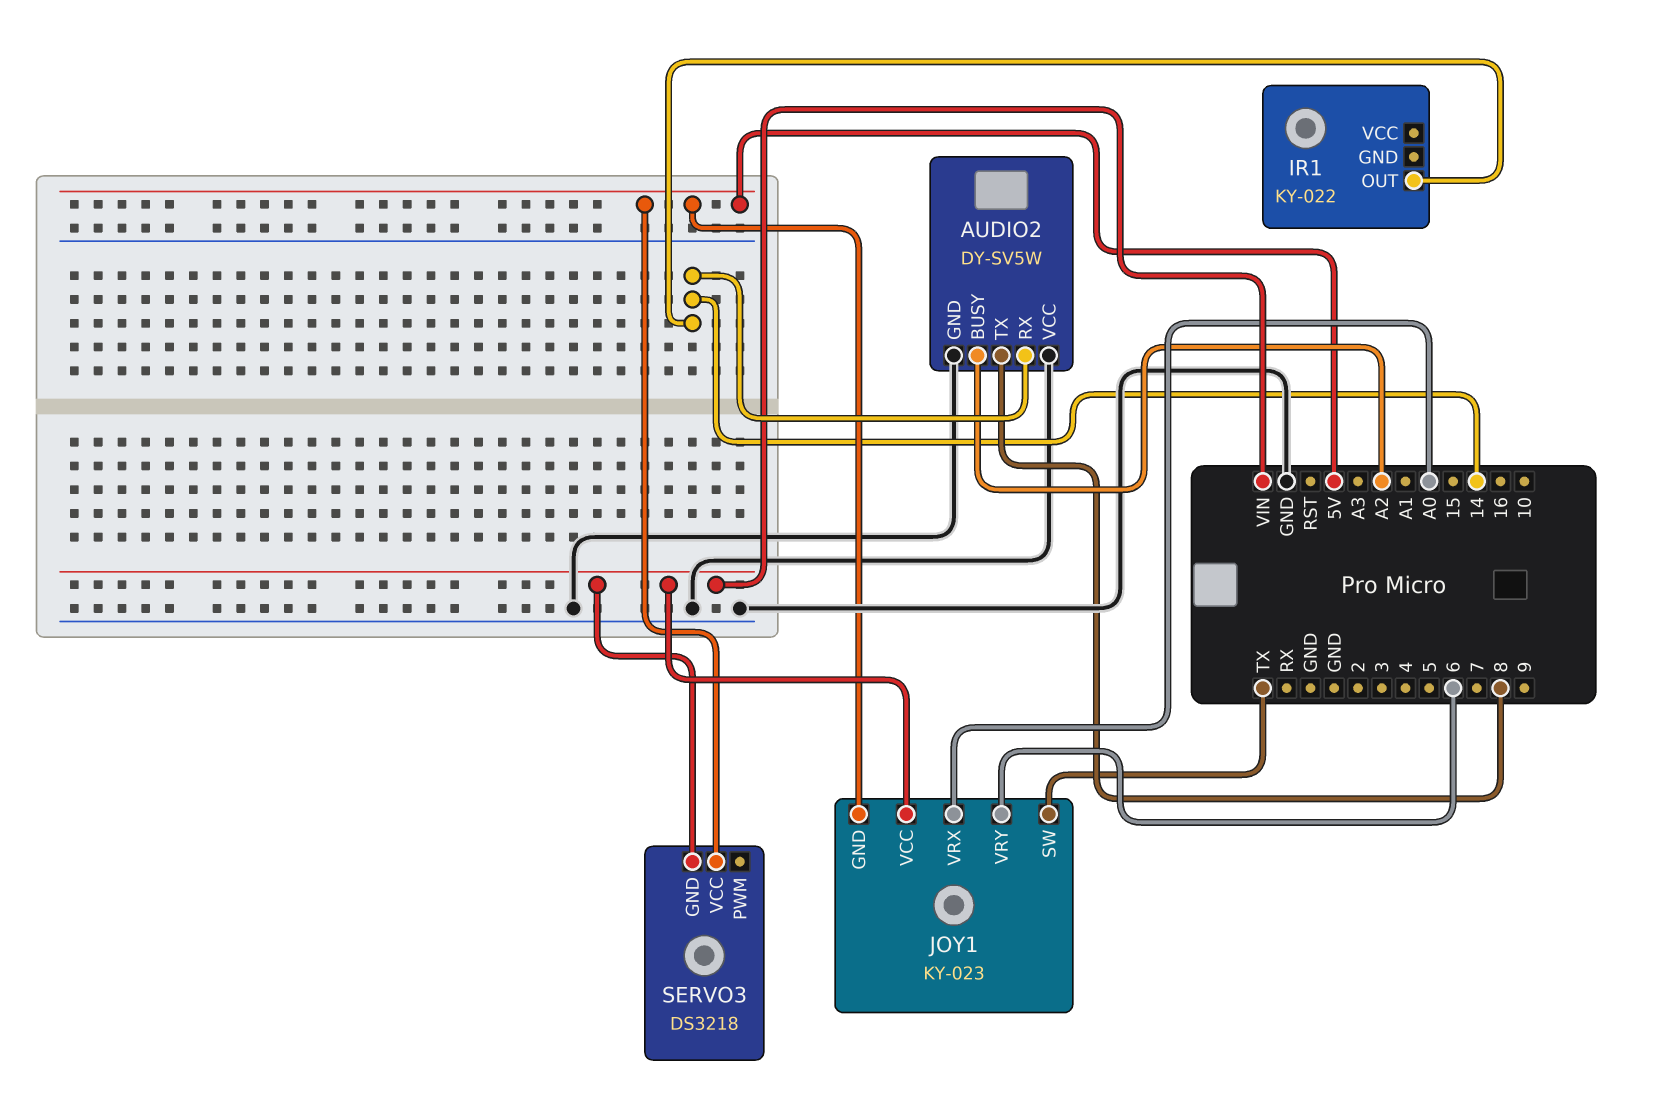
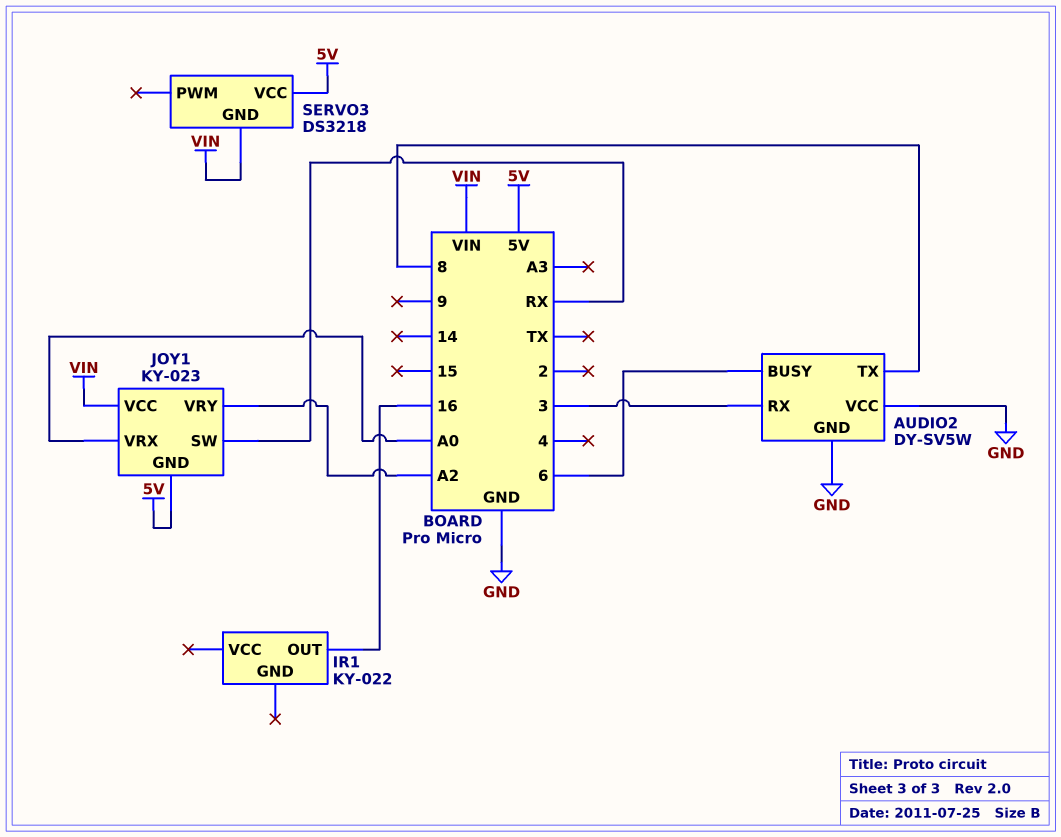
AUDIO2 pin BUSY: A2 -> 6
AUDIO2 pin RX: 14 -> 3
IR1 pin OUT: 14 -> 16
JOY1 pin SW: TX -> RX
JOY1 pin VRY: 6 -> A2

